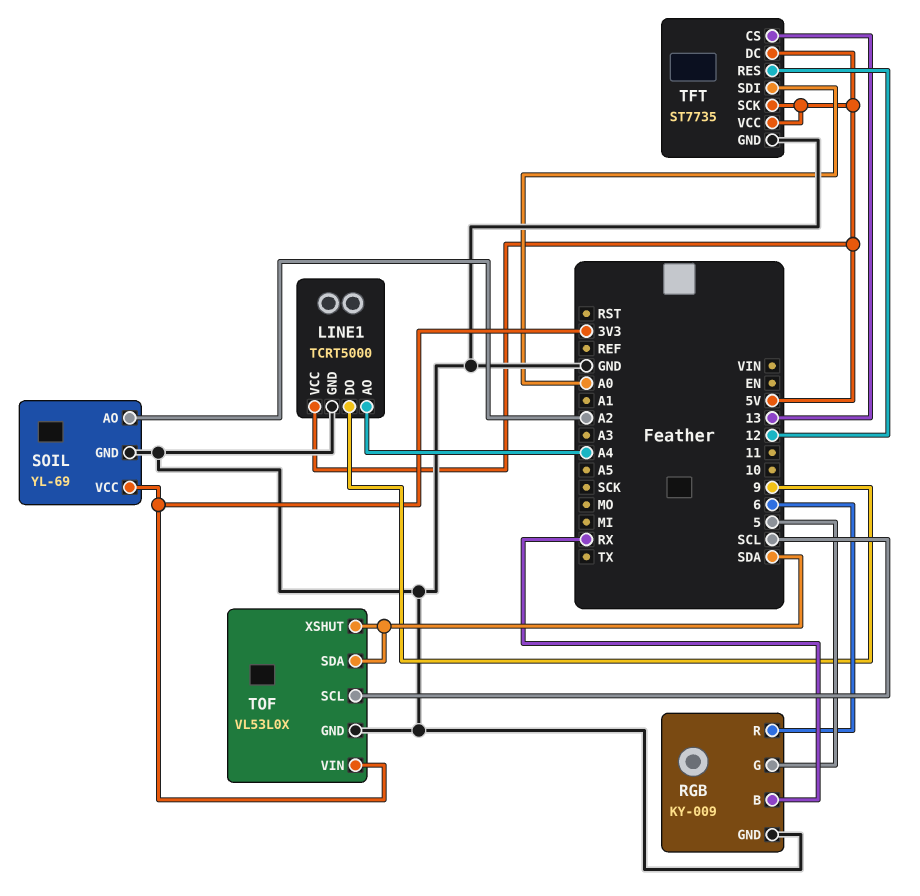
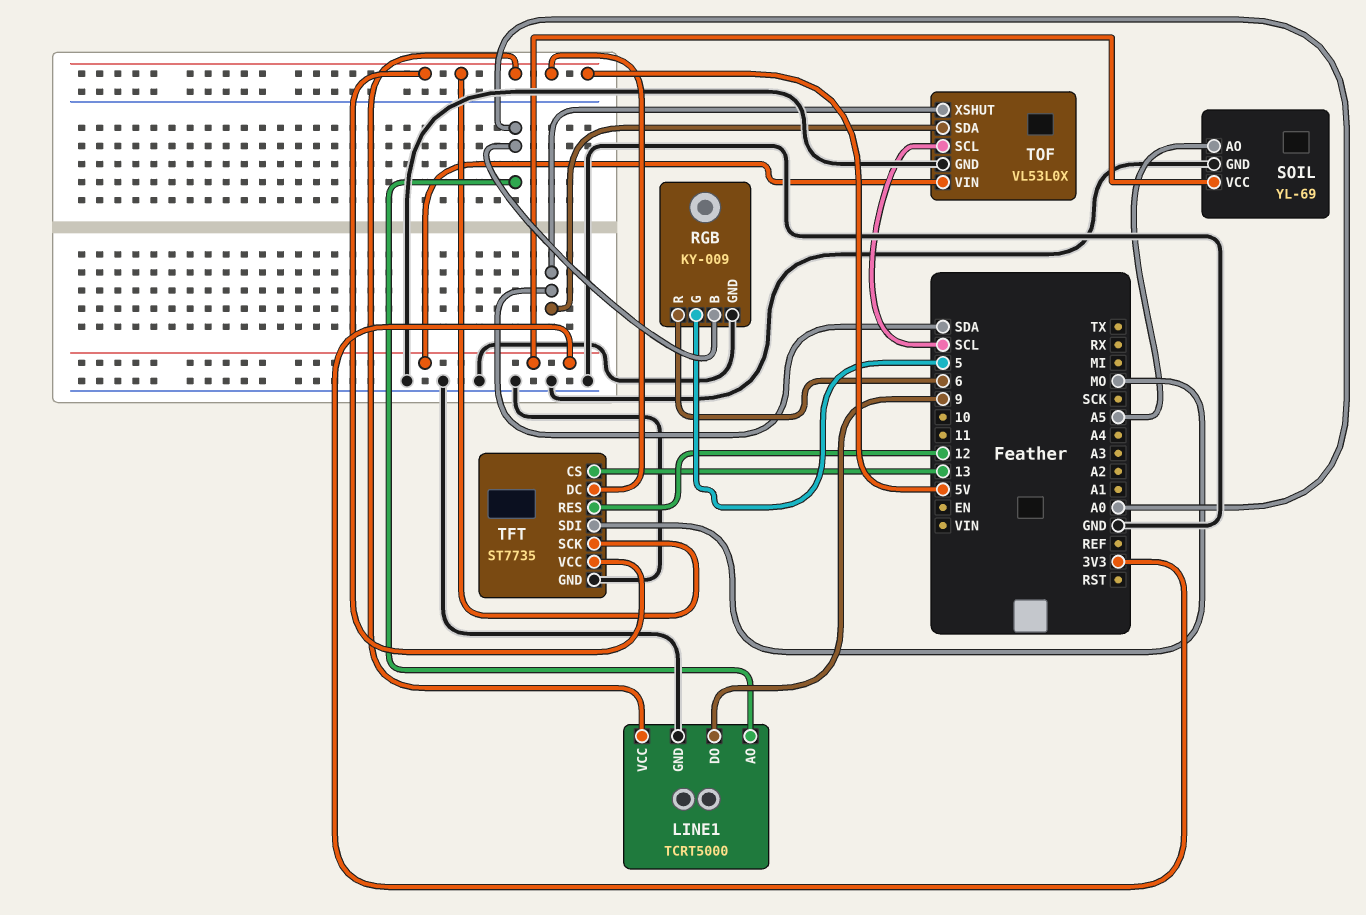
LINE1 pin AO: A4 -> A0
RGB pin B: RX -> A0
SOIL pin AO: A2 -> A5
TFT pin SDI: A0 -> MO

